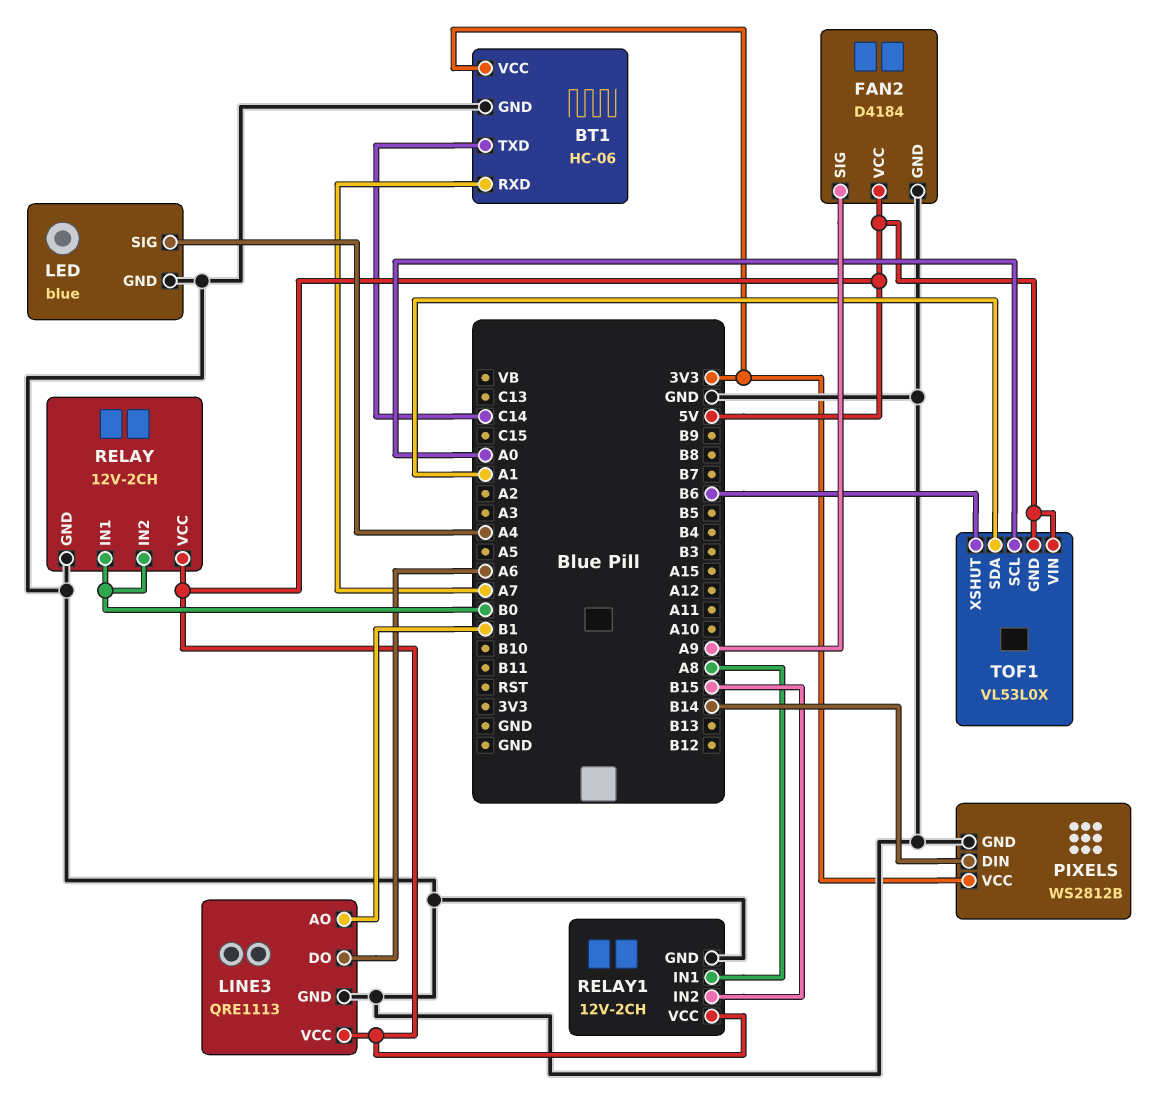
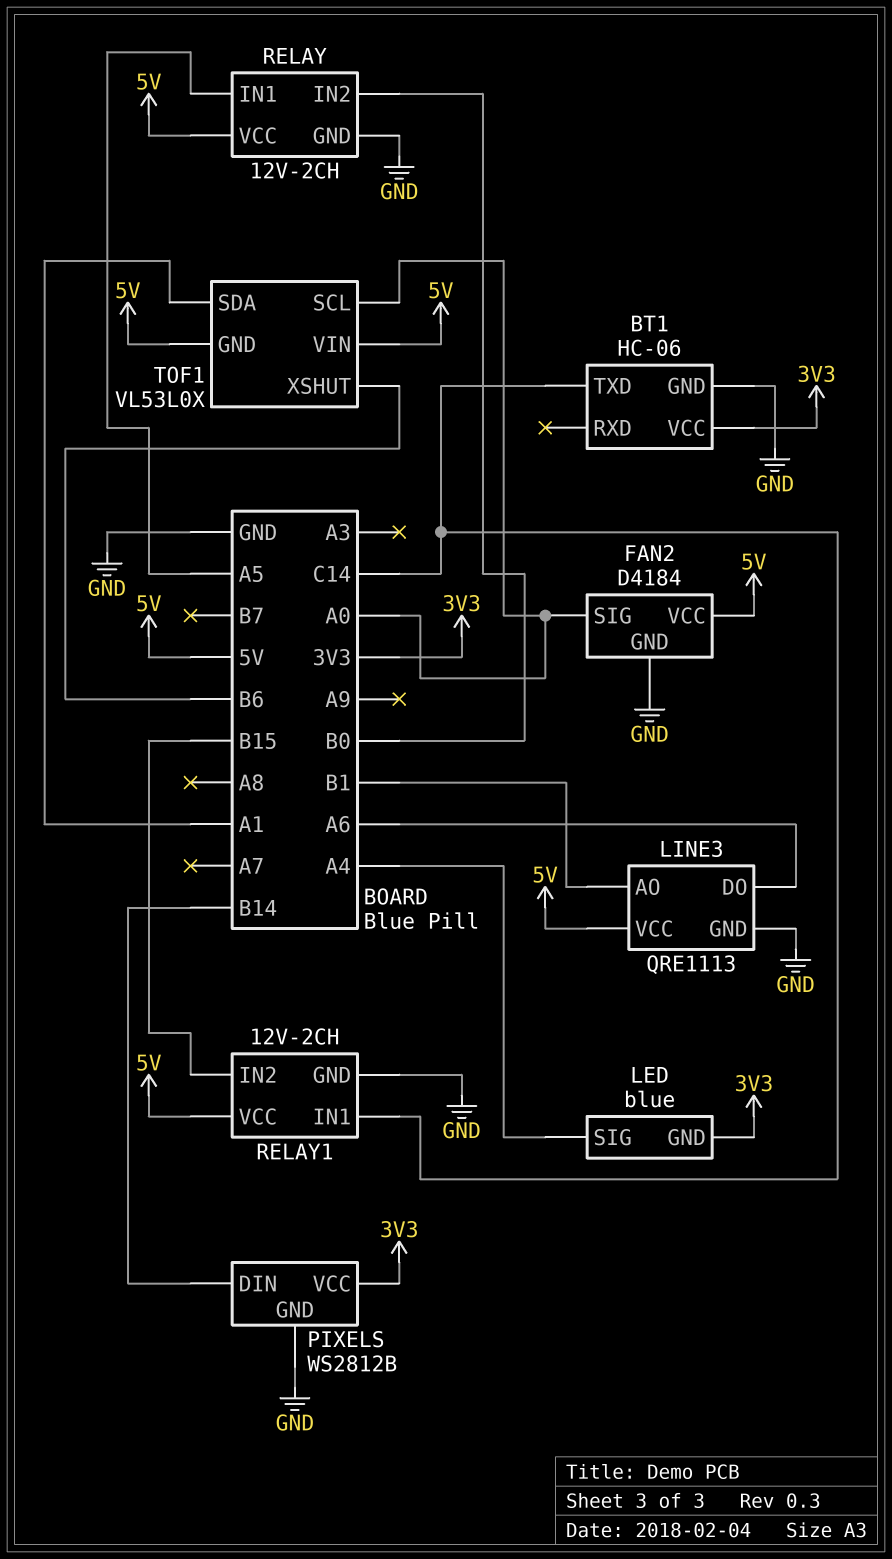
BT1 pin RXD: A7 -> none
FAN2 pin SIG: A9 -> A0
LED pin GND: GND -> 3V3
RELAY pin IN1: B0 -> A5
RELAY1 pin IN1: A8 -> C14

